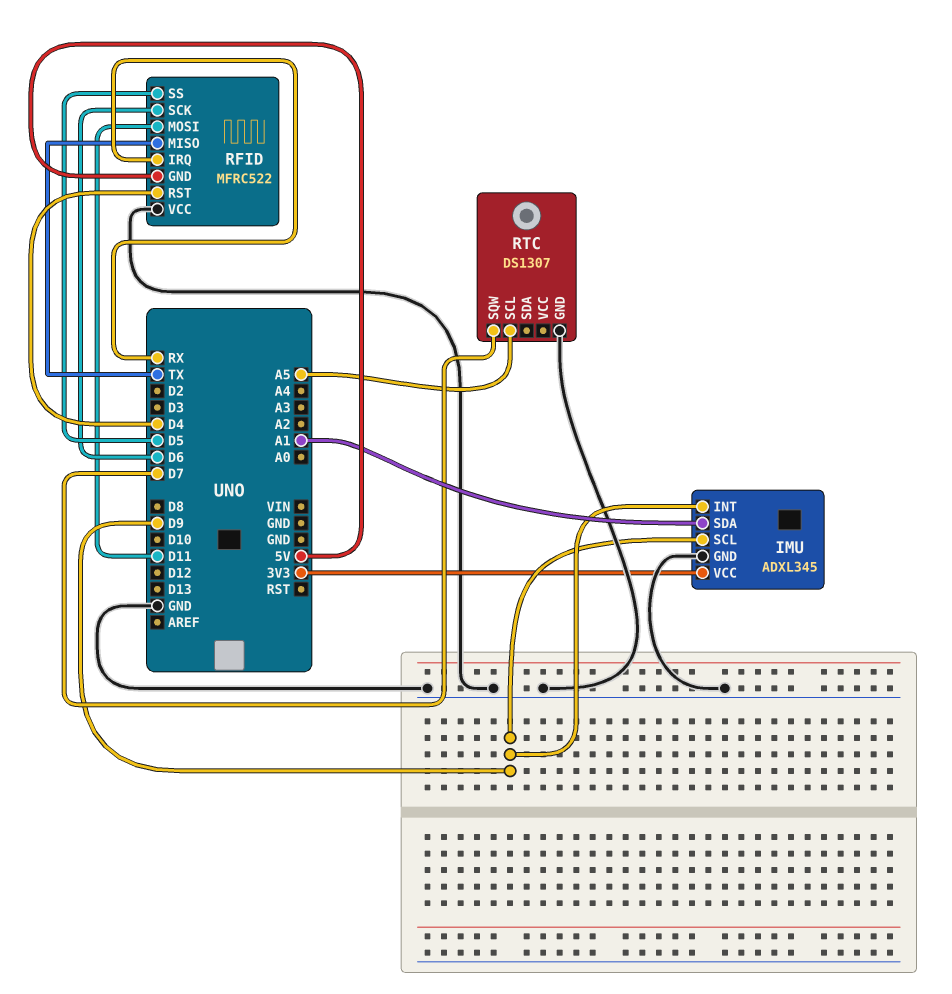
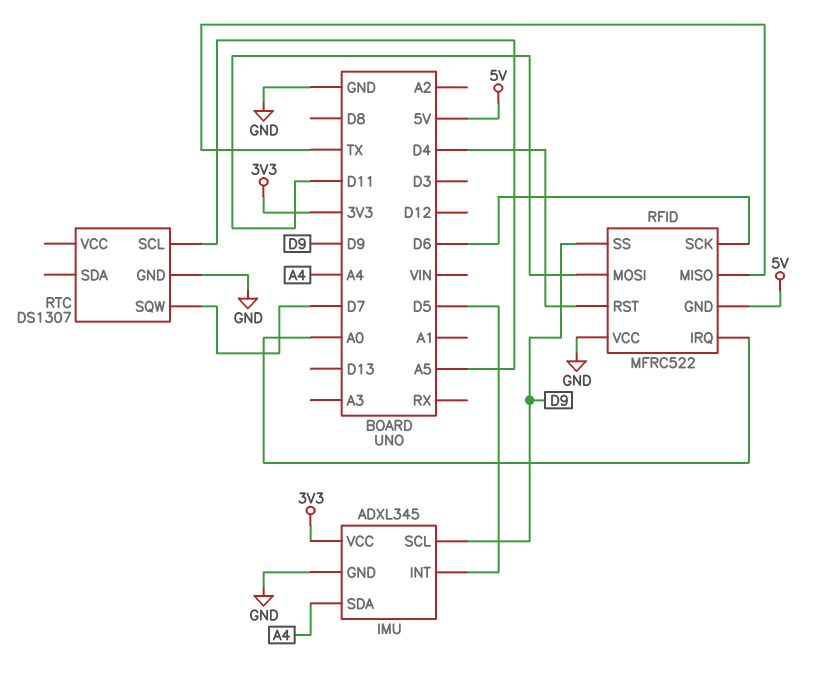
IMU pin INT: D9 -> D5
IMU pin SDA: A1 -> A4
RFID pin IRQ: RX -> A0
RFID pin SS: D5 -> D9

